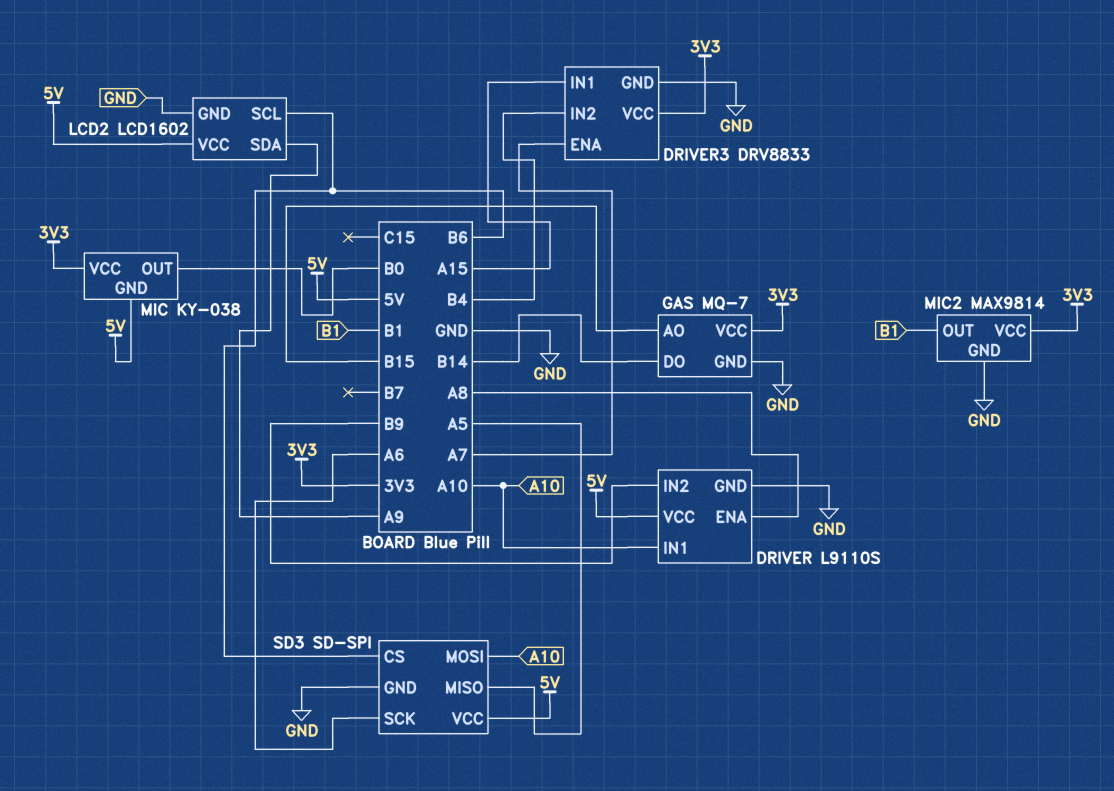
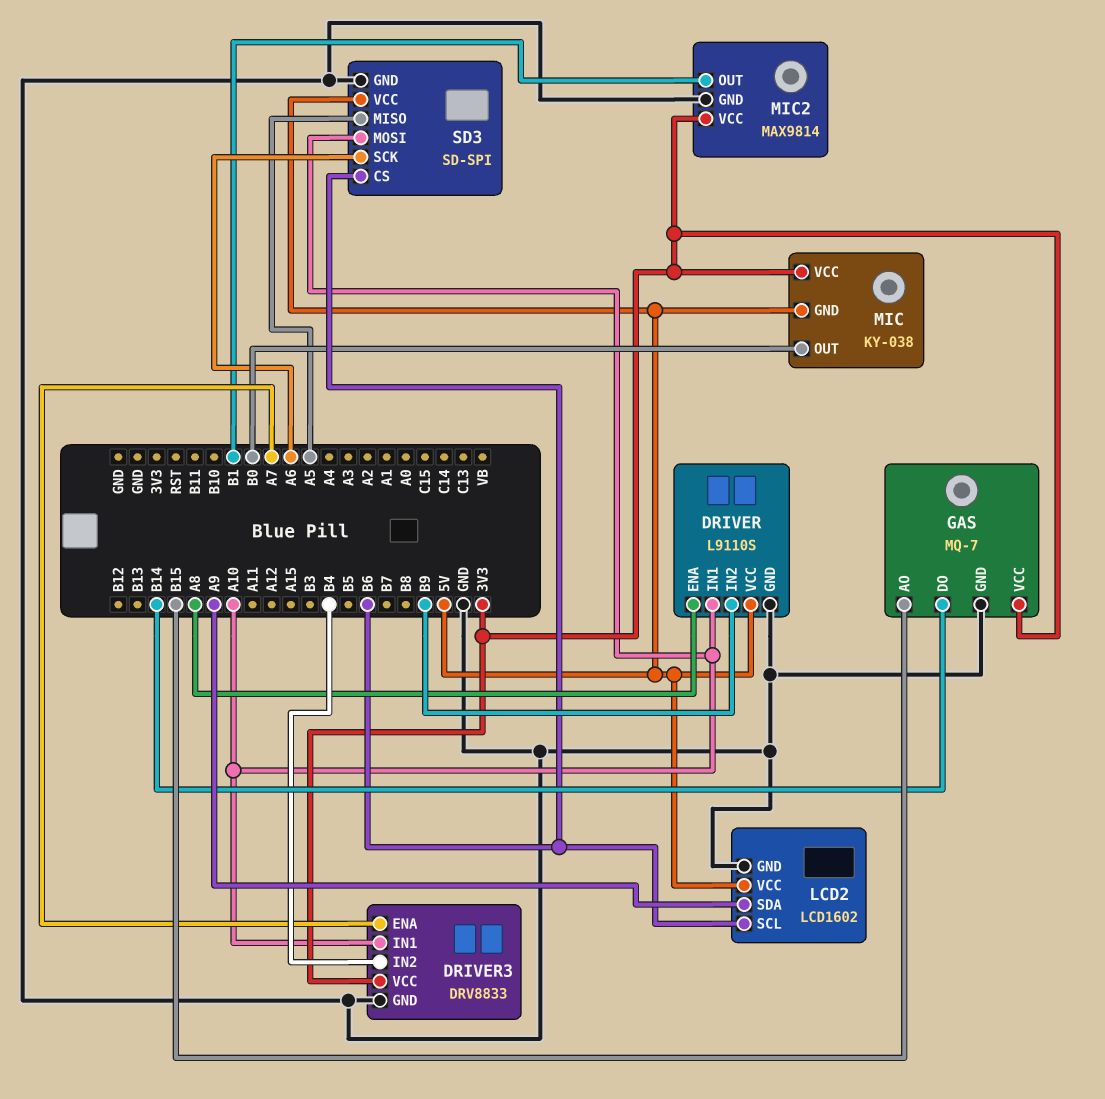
DRIVER3 pin IN1: A15 -> A10

